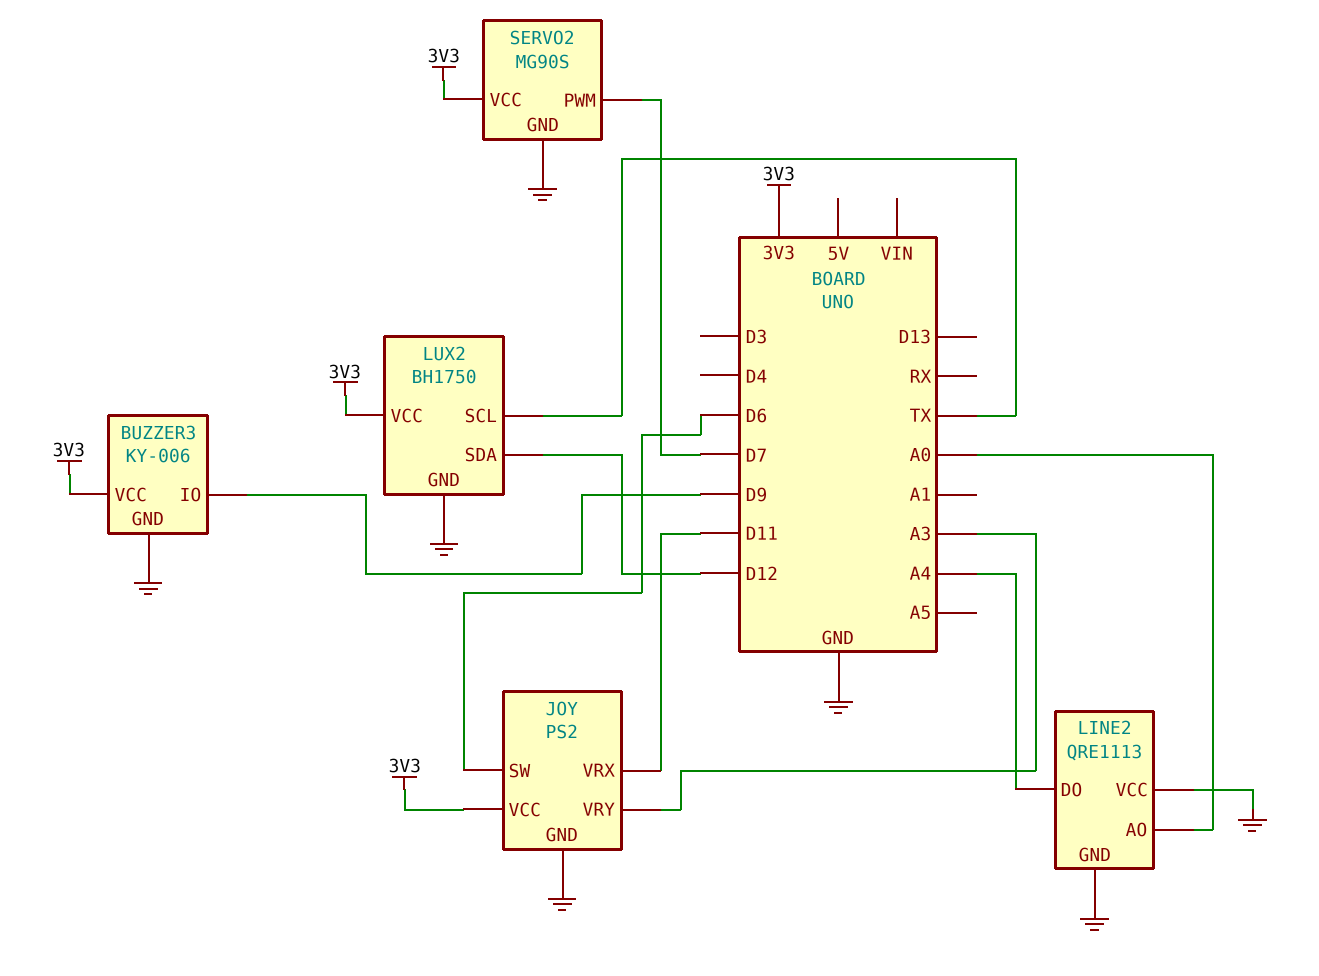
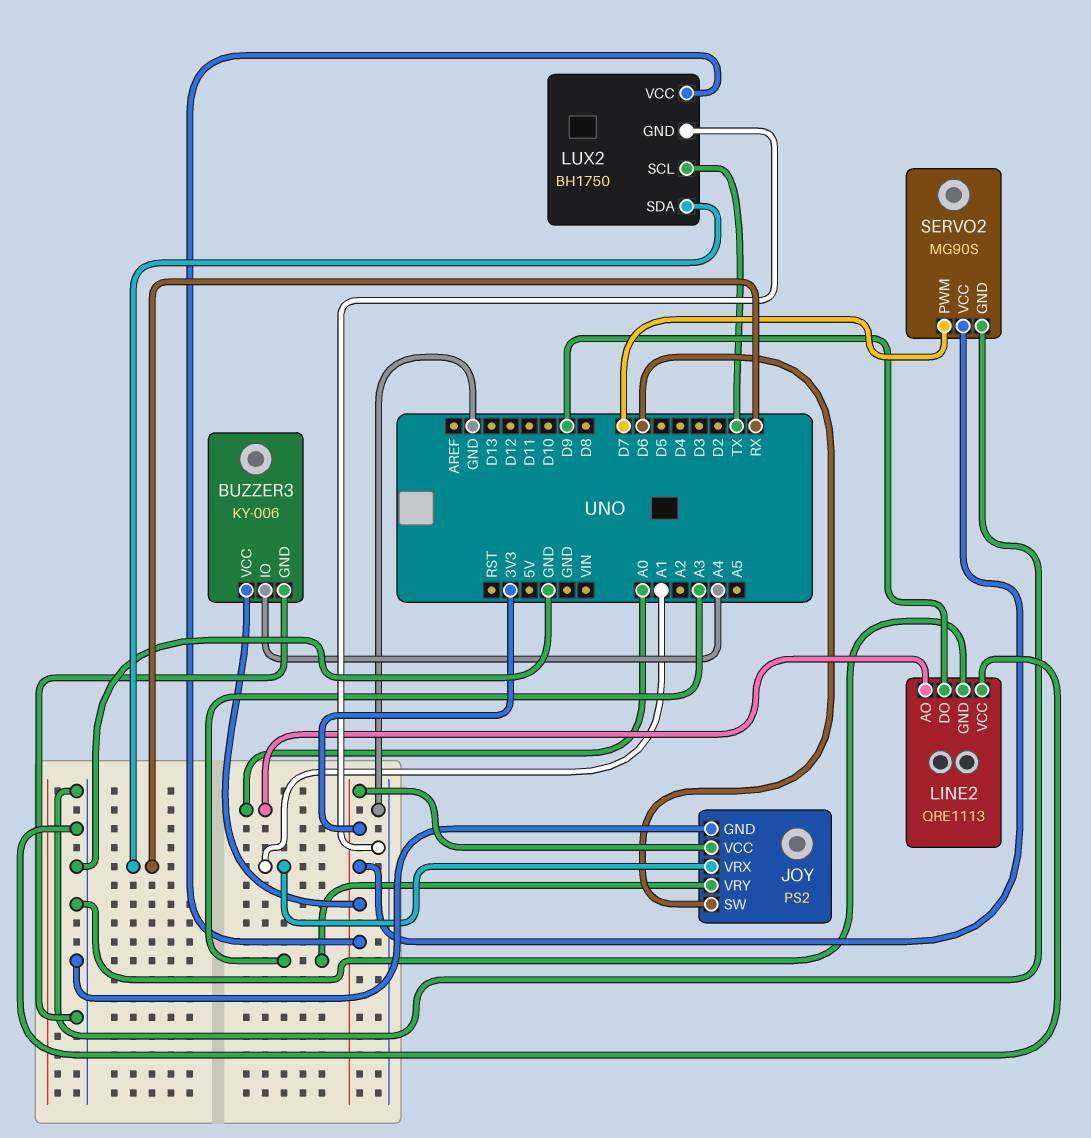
BUZZER3 pin IO: D9 -> A4
JOY pin VRX: D11 -> A1
LINE2 pin DO: A4 -> D9
LUX2 pin SDA: D12 -> RX

